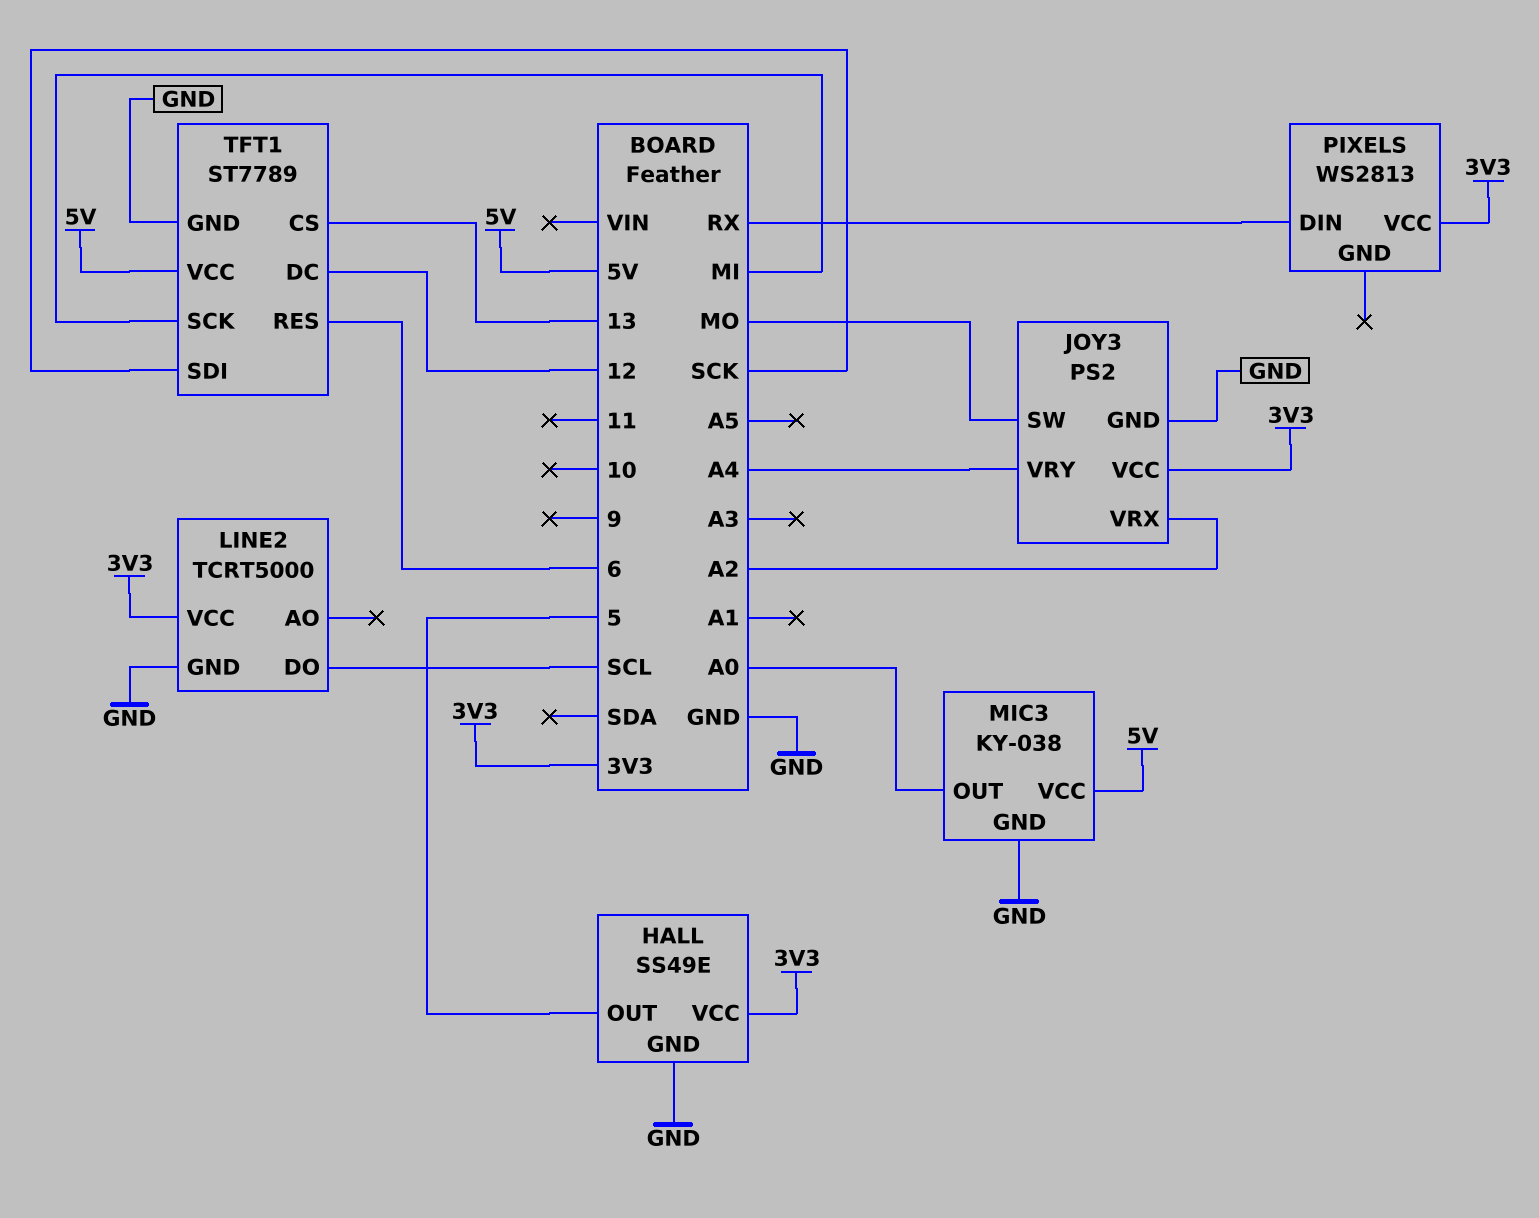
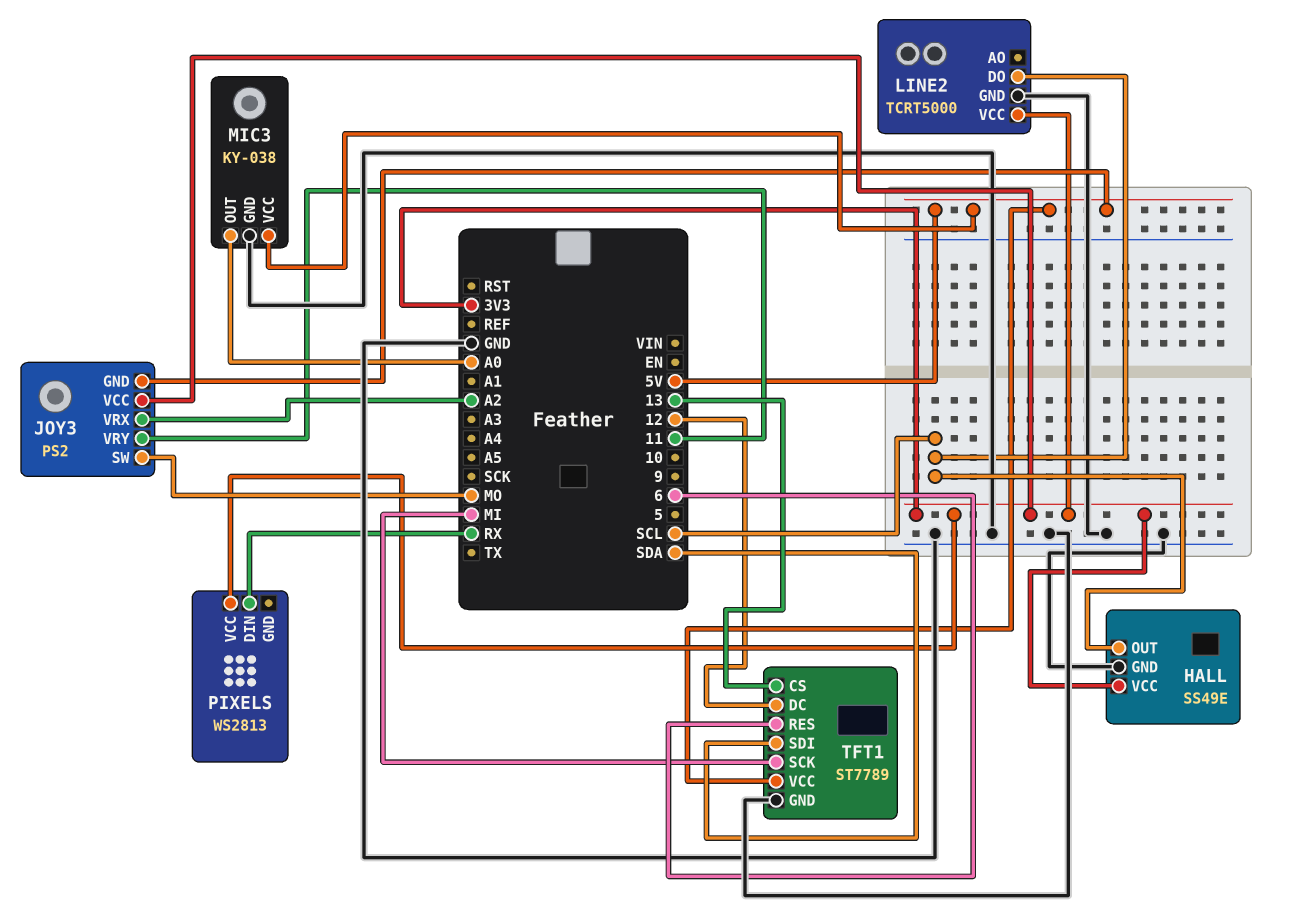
HALL pin OUT: 5 -> SCL
JOY3 pin GND: GND -> 5V
JOY3 pin VRY: A4 -> 11
TFT1 pin SDI: SCK -> SDA

